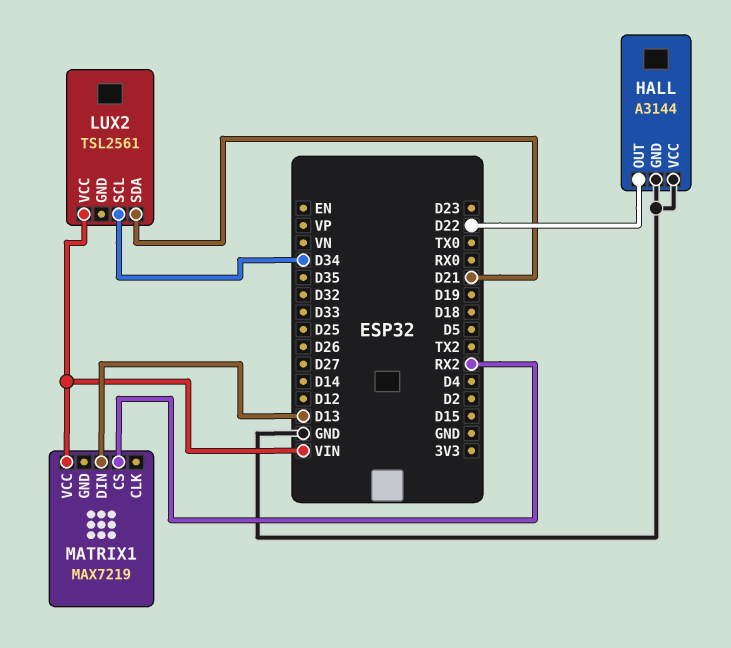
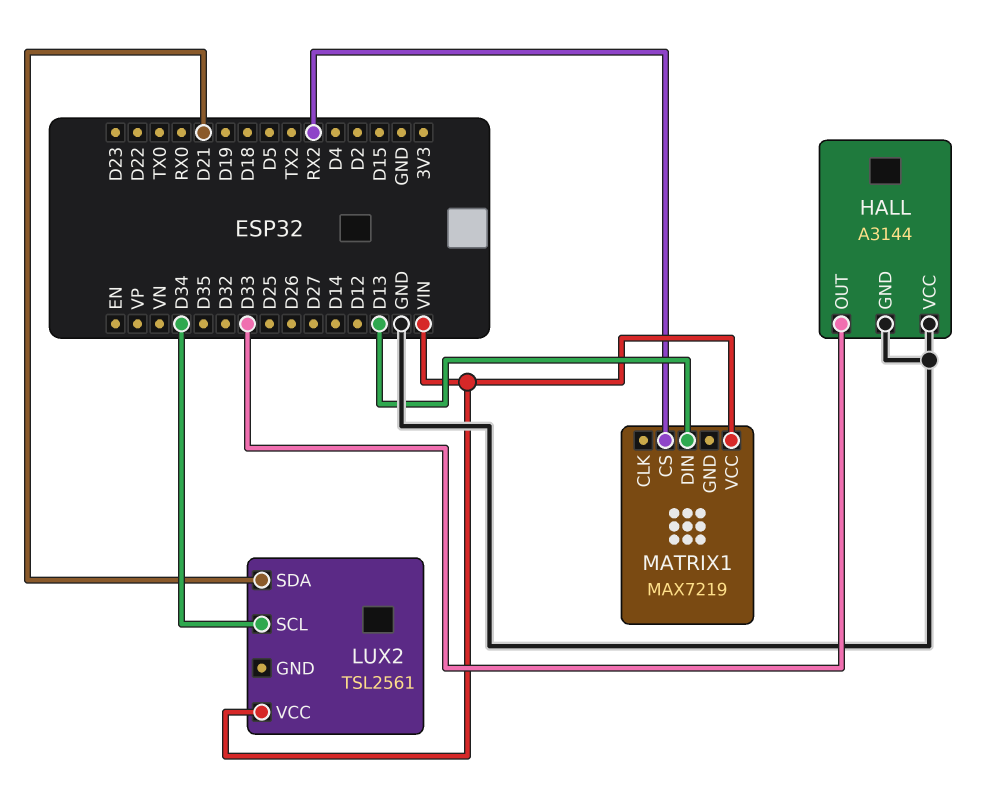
HALL pin OUT: D22 -> D33

